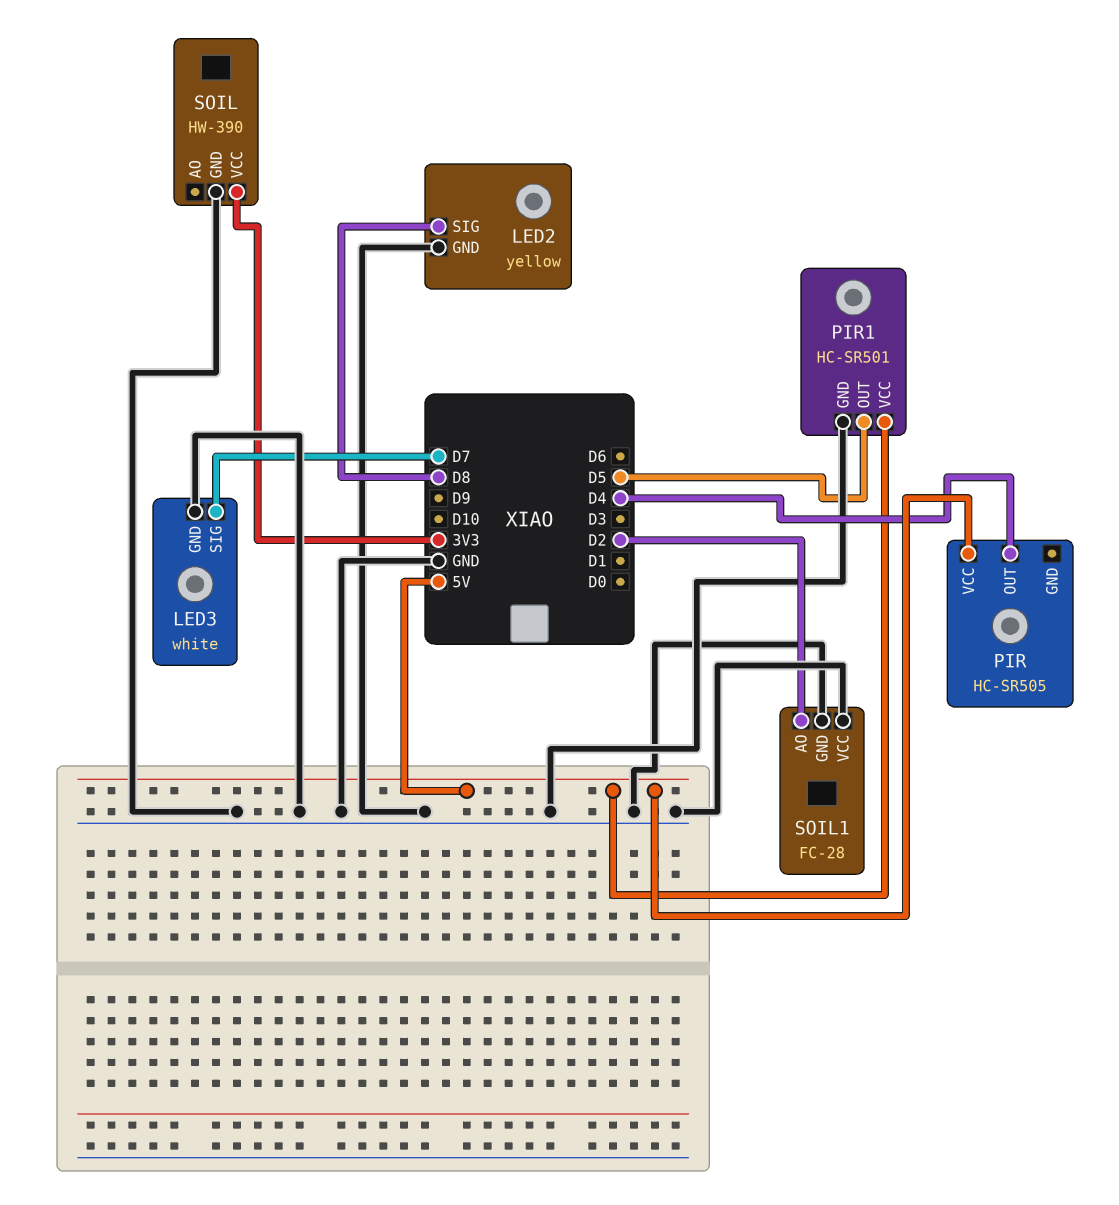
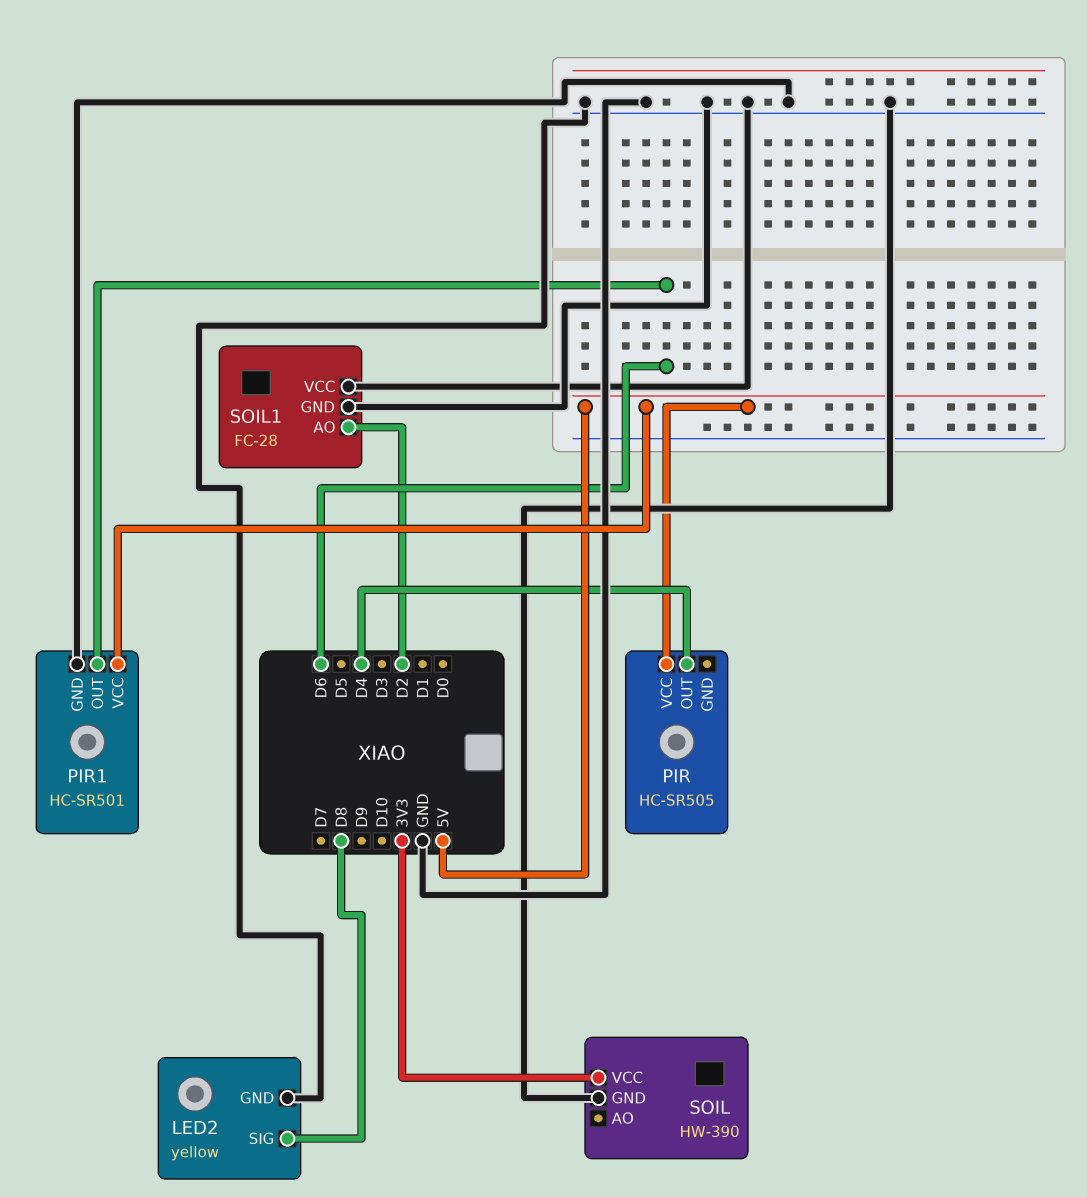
LED3: white -> none
LED3 pin GND: GND -> none
LED3 pin SIG: D7 -> none
PIR1 pin OUT: D5 -> D6

